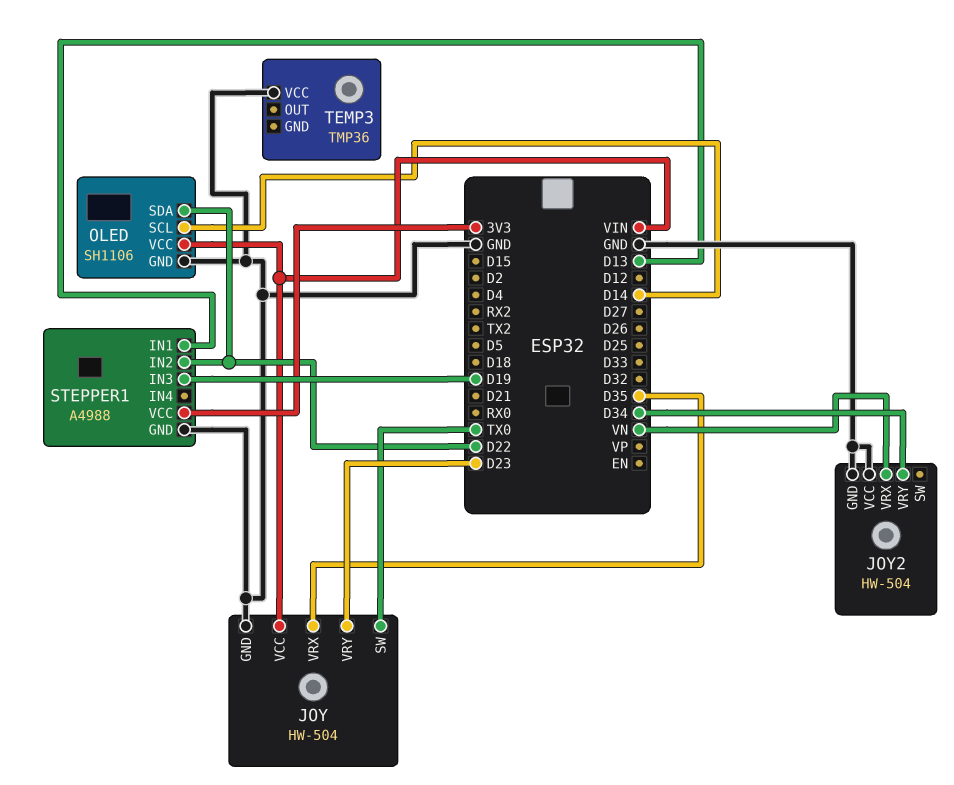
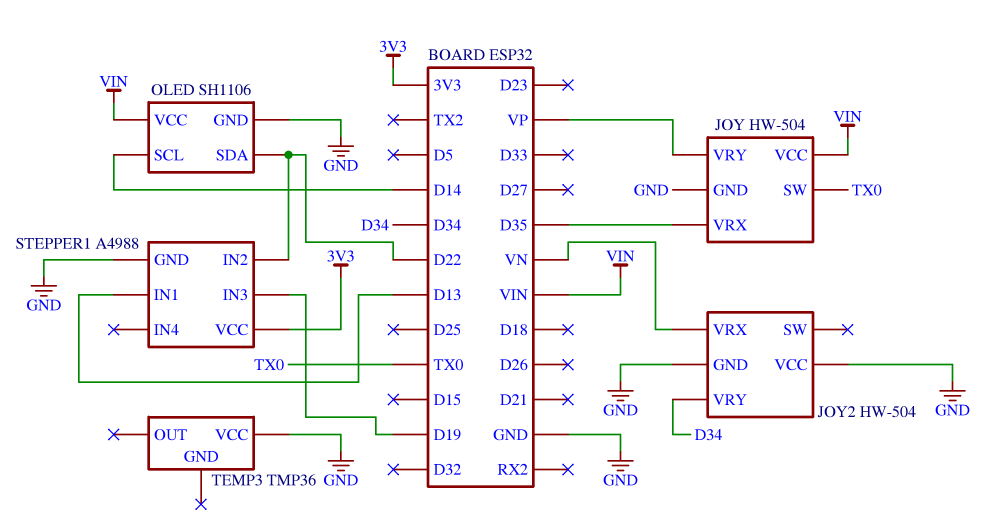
JOY pin VRY: D23 -> VP

